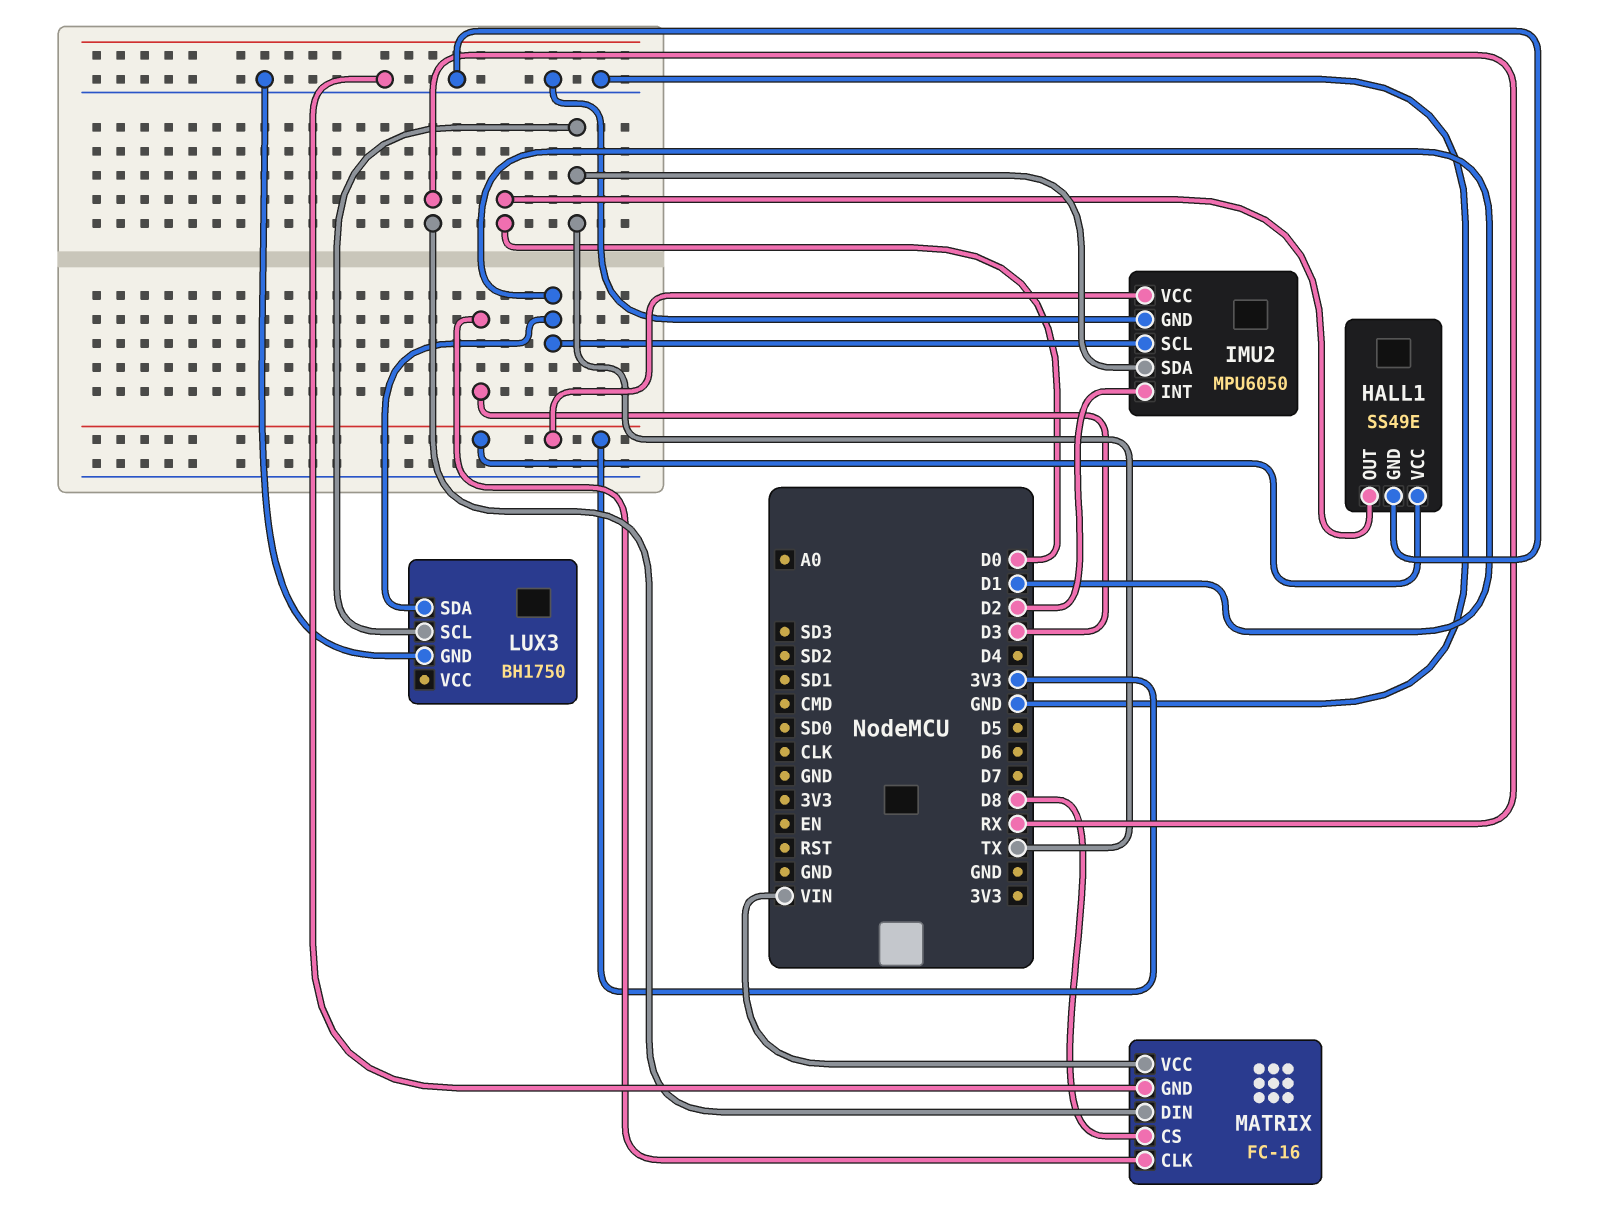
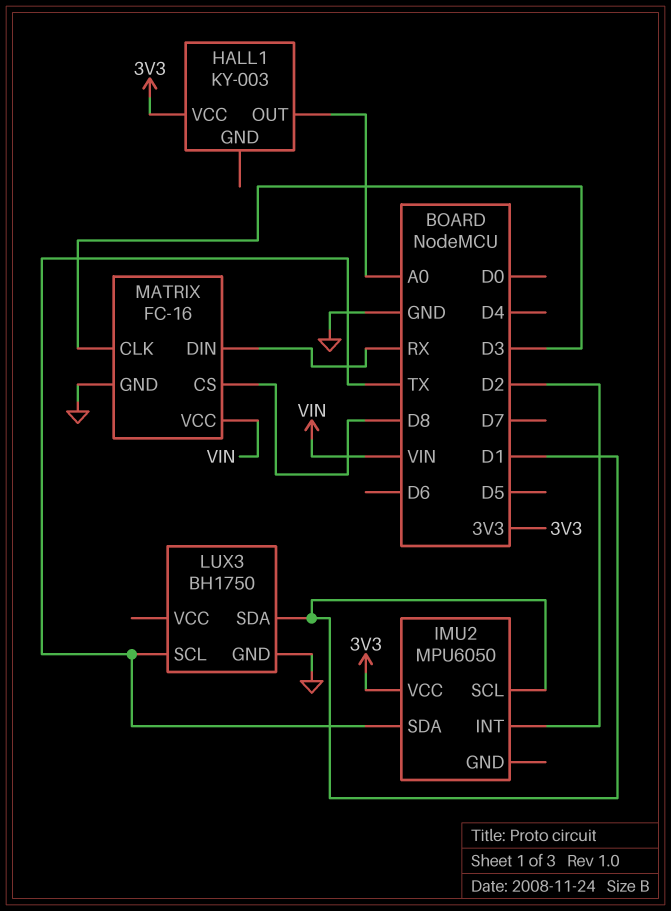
HALL1: SS49E -> KY-003
HALL1 pin GND: GND -> none
HALL1 pin OUT: D0 -> A0
IMU2 pin GND: GND -> none

